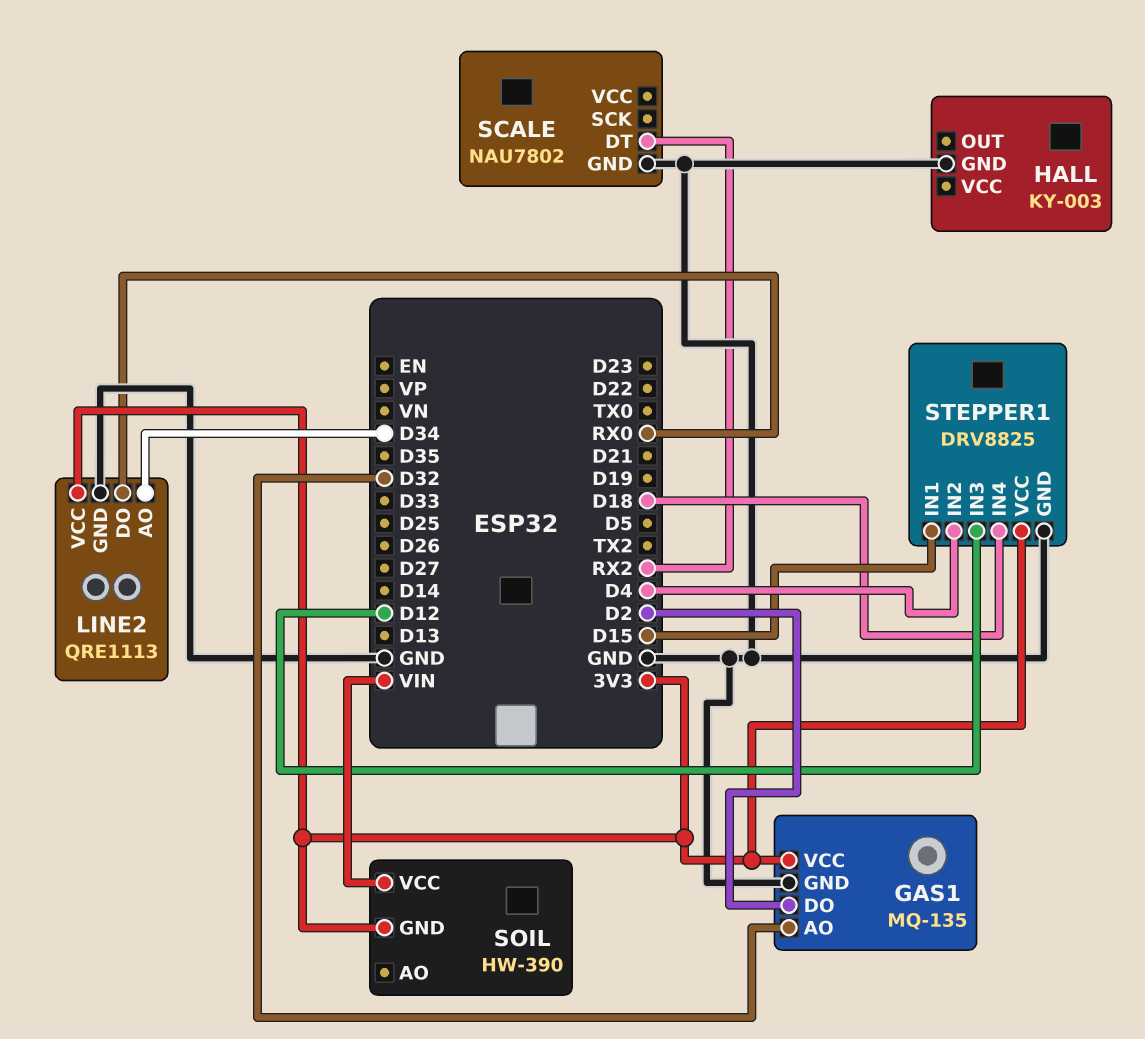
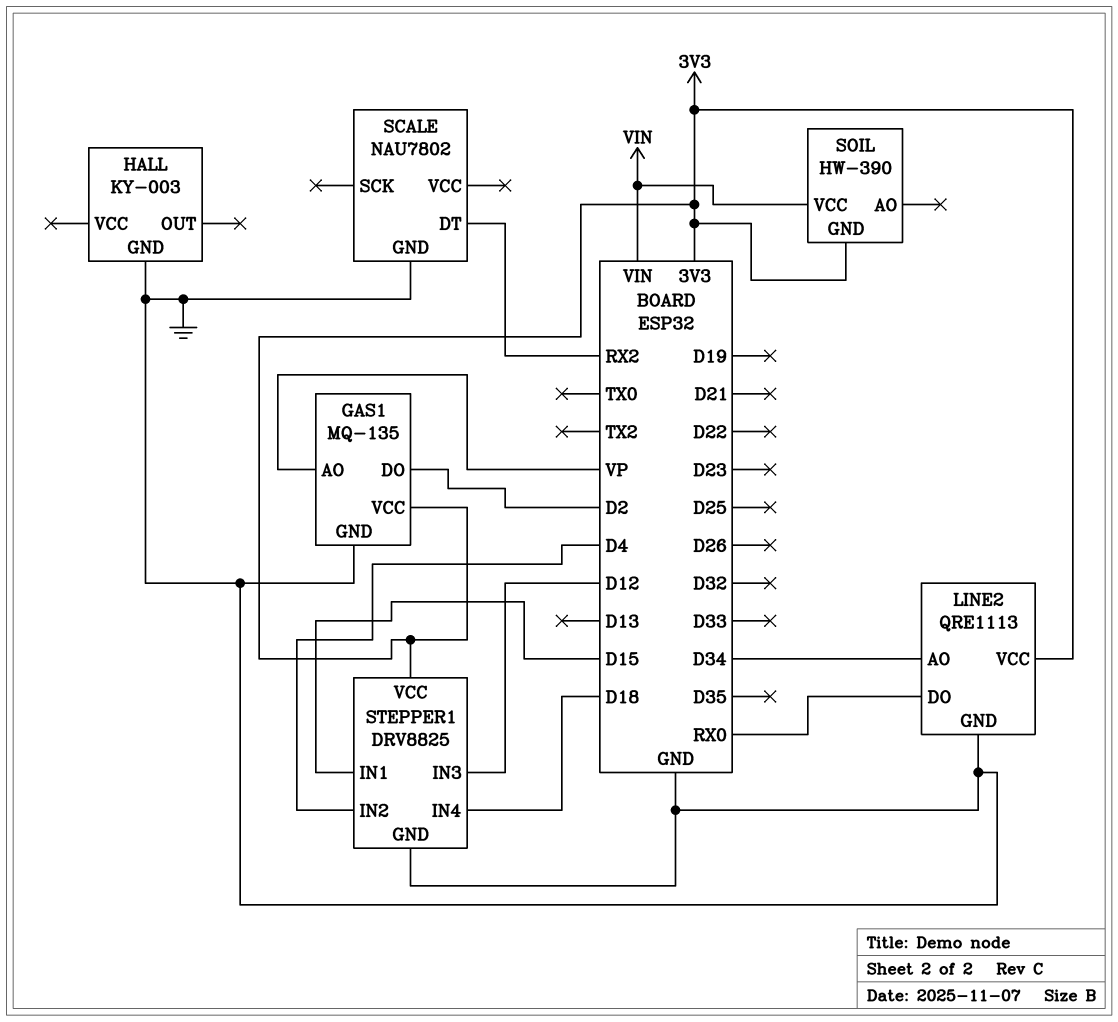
GAS1 pin AO: D32 -> VP

